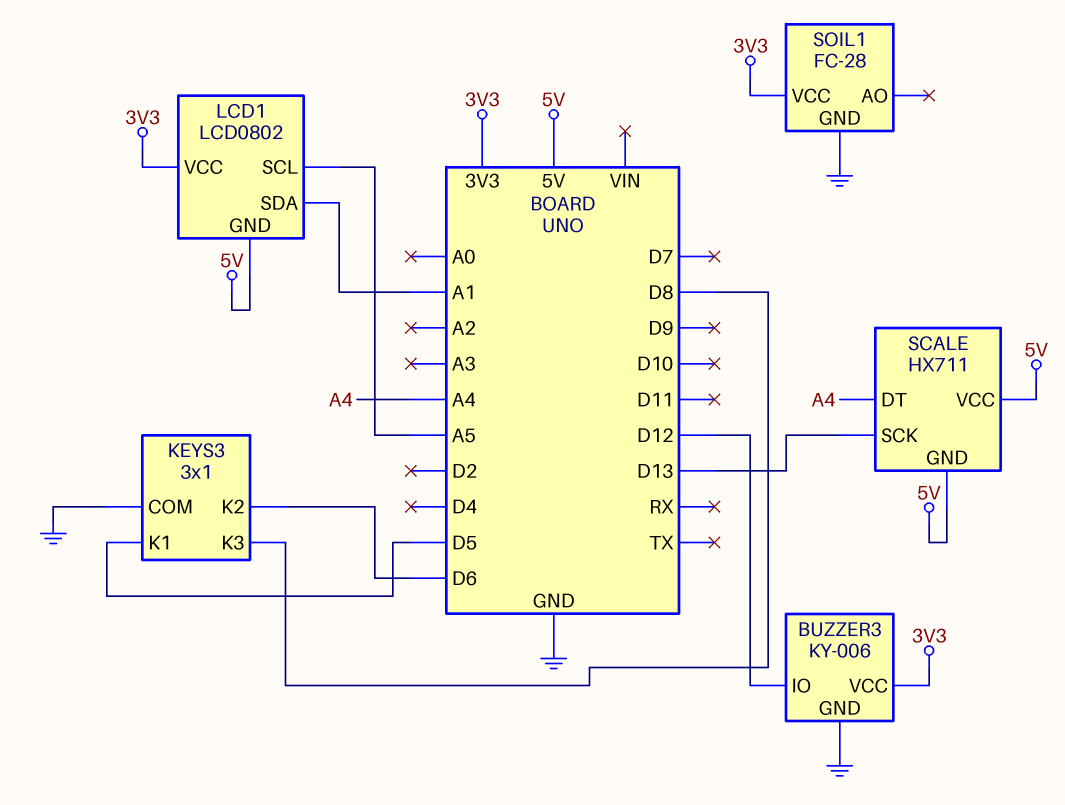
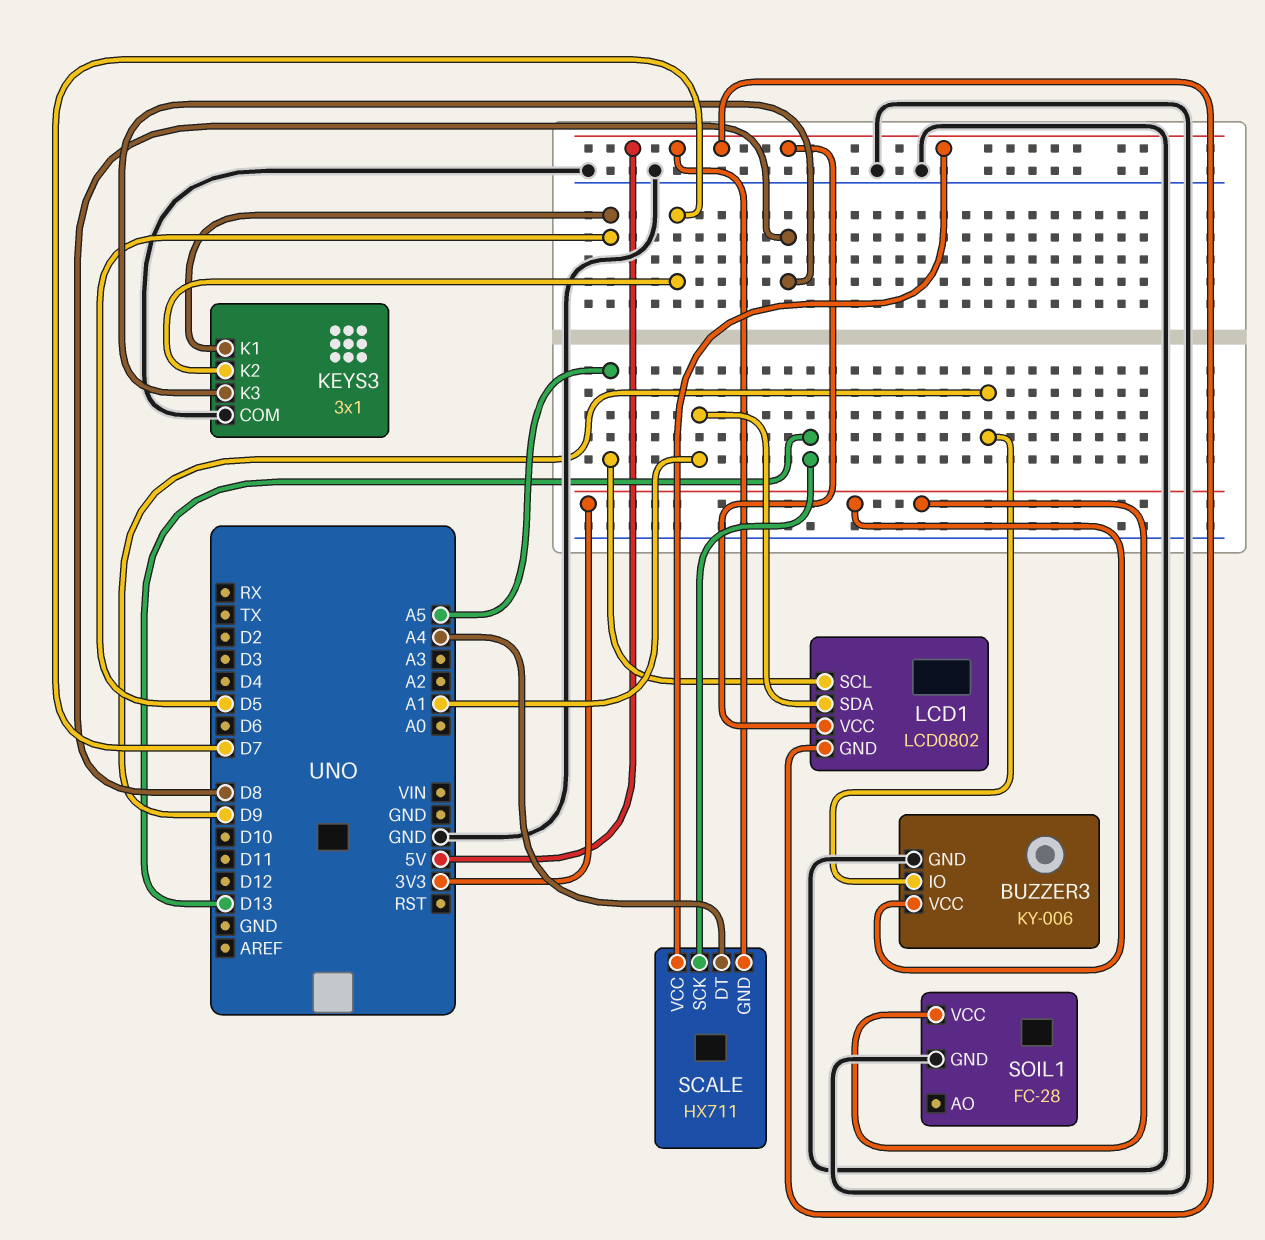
BUZZER3 pin IO: D12 -> D9
KEYS3 pin K2: D6 -> D7
LCD1 pin VCC: 3V3 -> 5V

